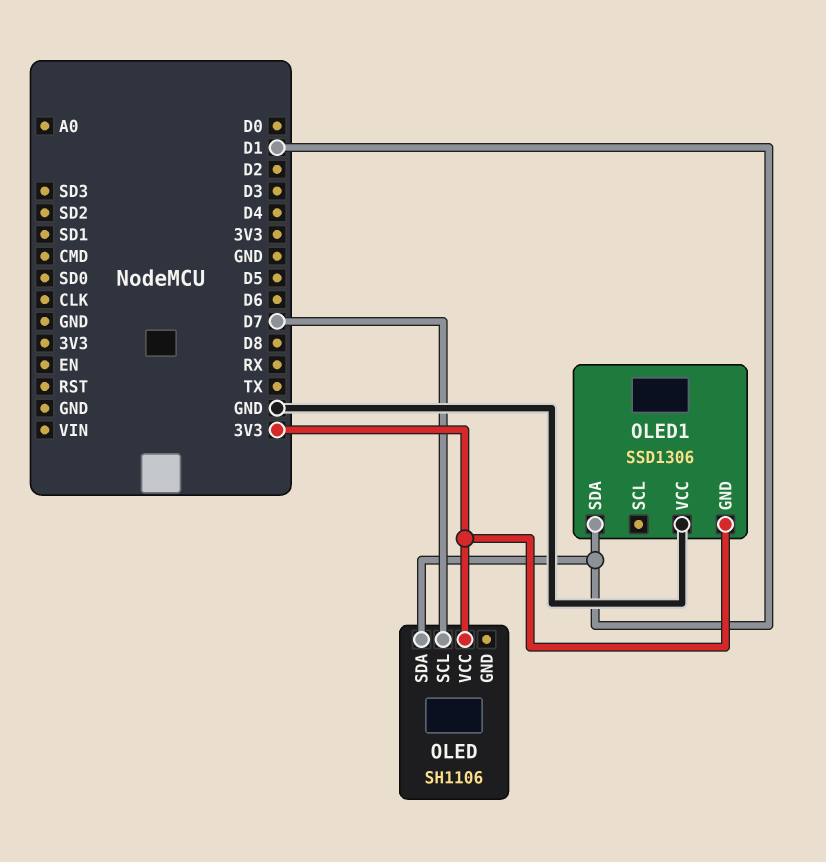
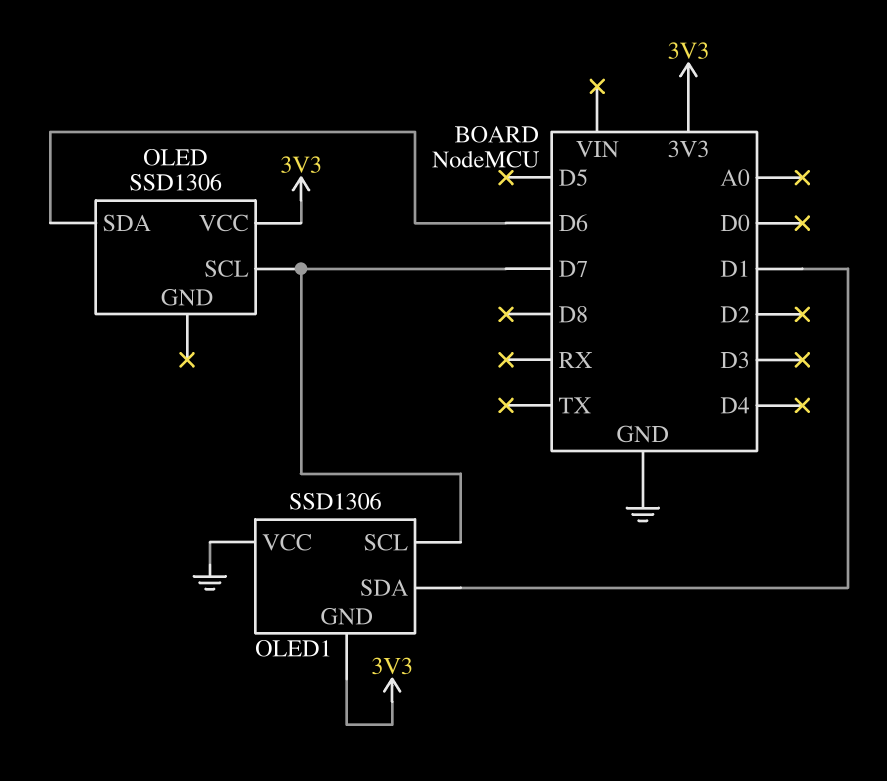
OLED: SH1106 -> SSD1306
OLED pin SDA: D1 -> D6
OLED1 pin SCL: none -> D7

